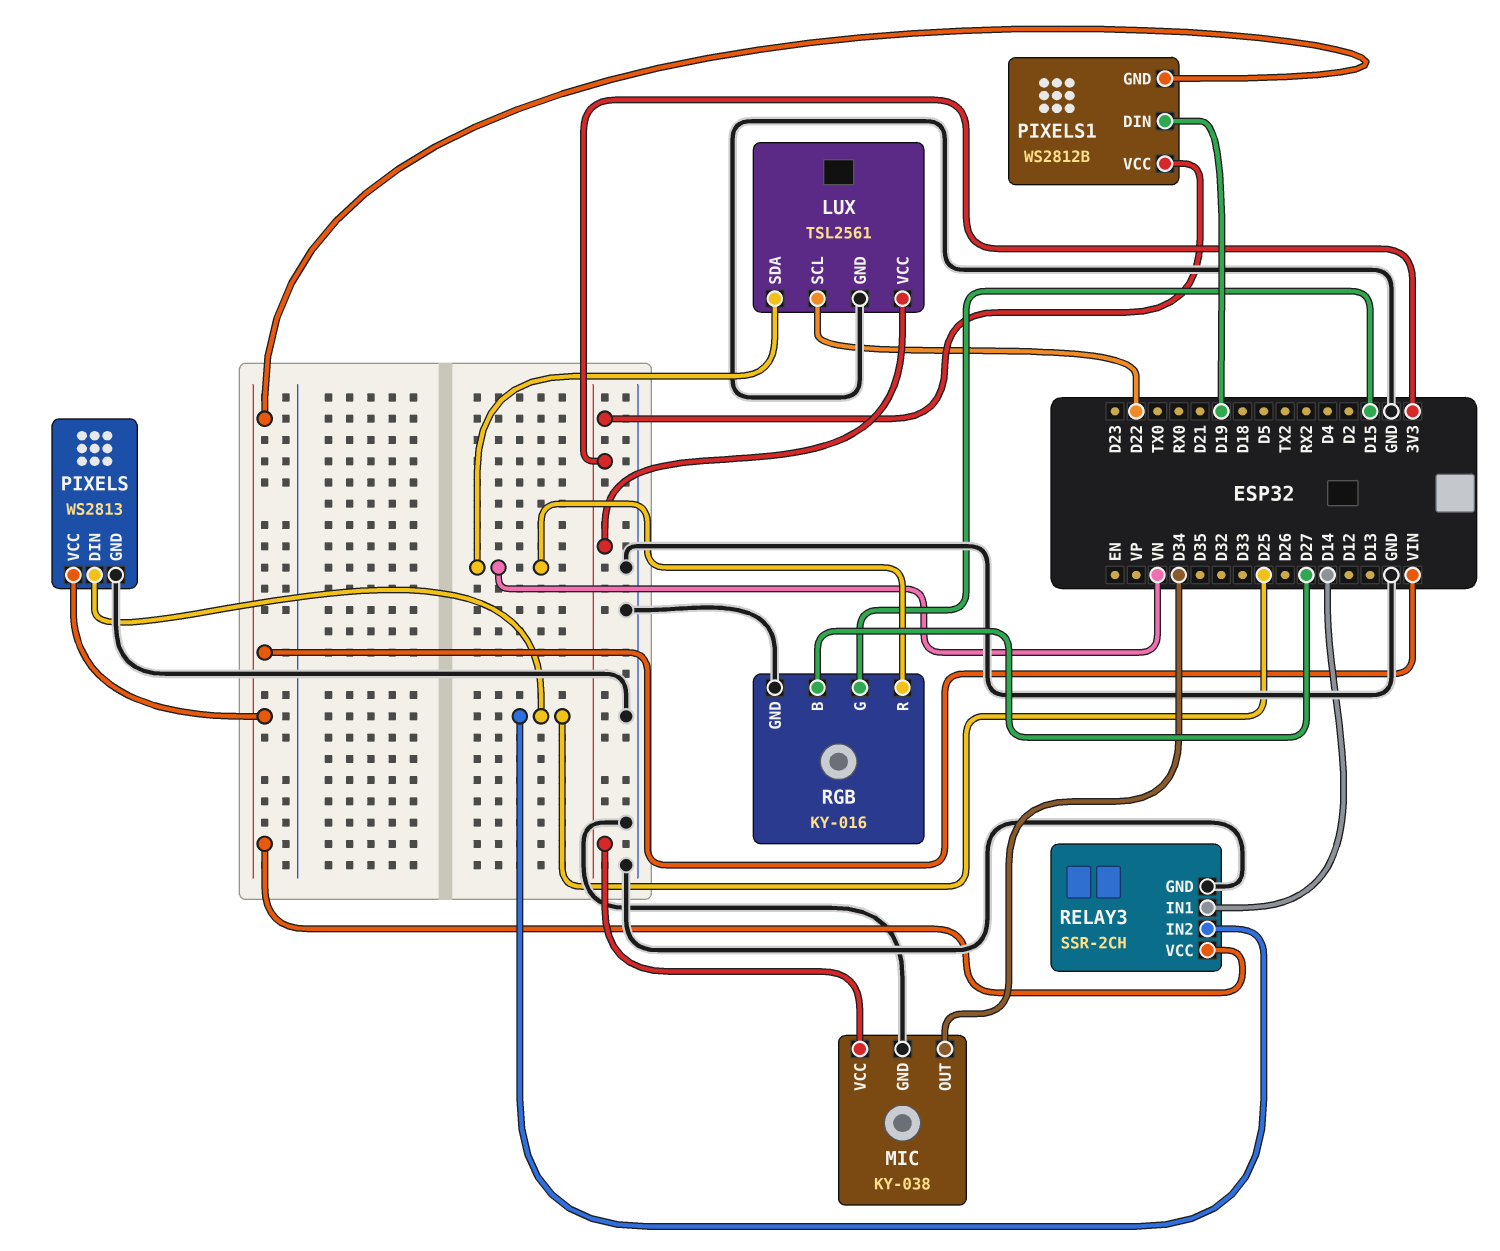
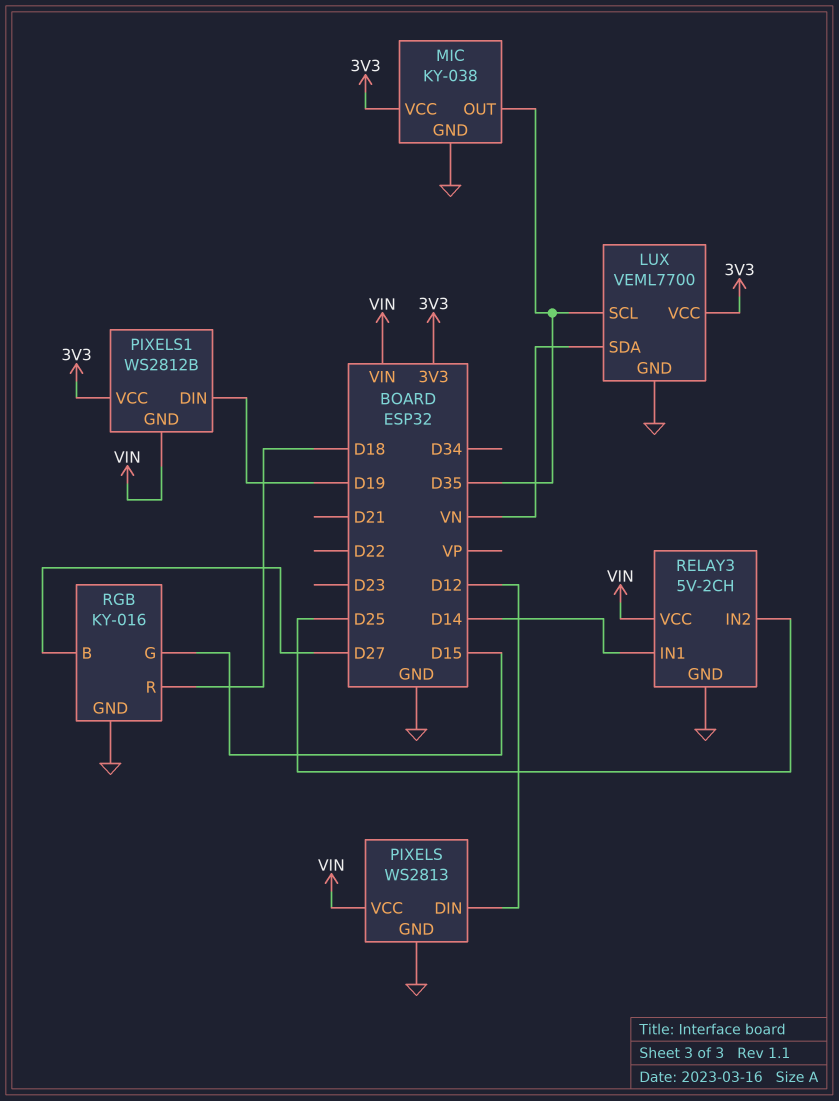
LUX: TSL2561 -> VEML7700
LUX pin SCL: D22 -> D35
MIC pin OUT: D34 -> D35
PIXELS pin DIN: D25 -> D12
RELAY3: SSR-2CH -> 5V-2CH
RGB pin R: VN -> D18

